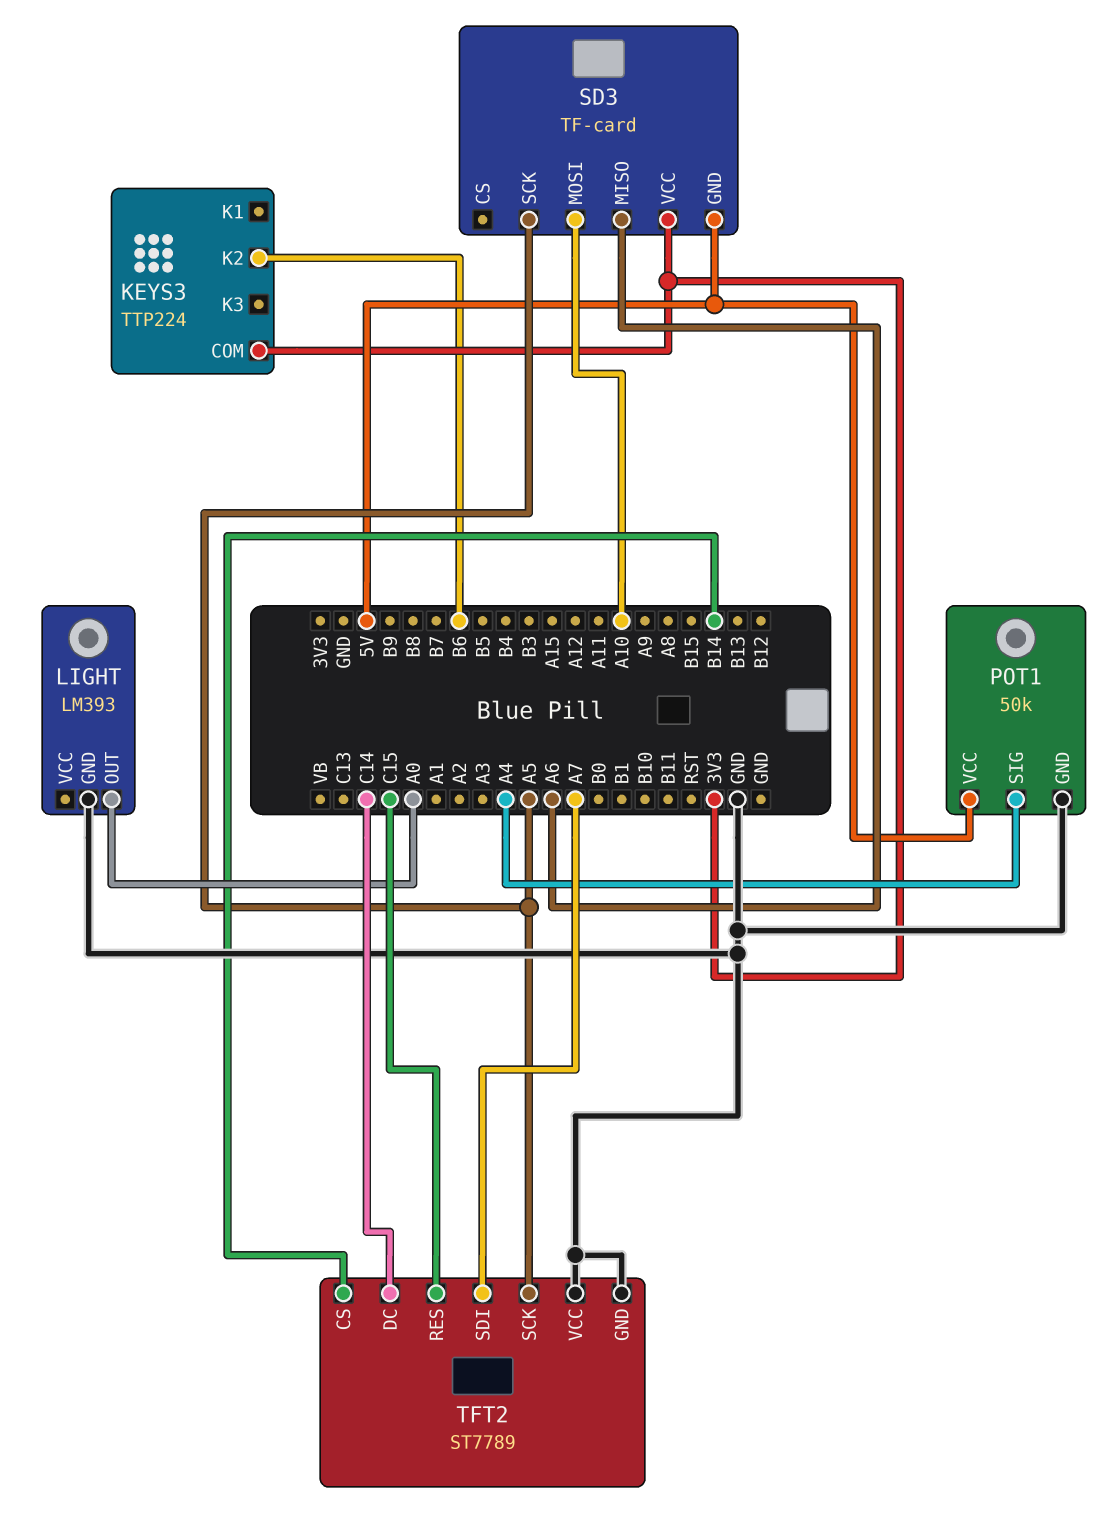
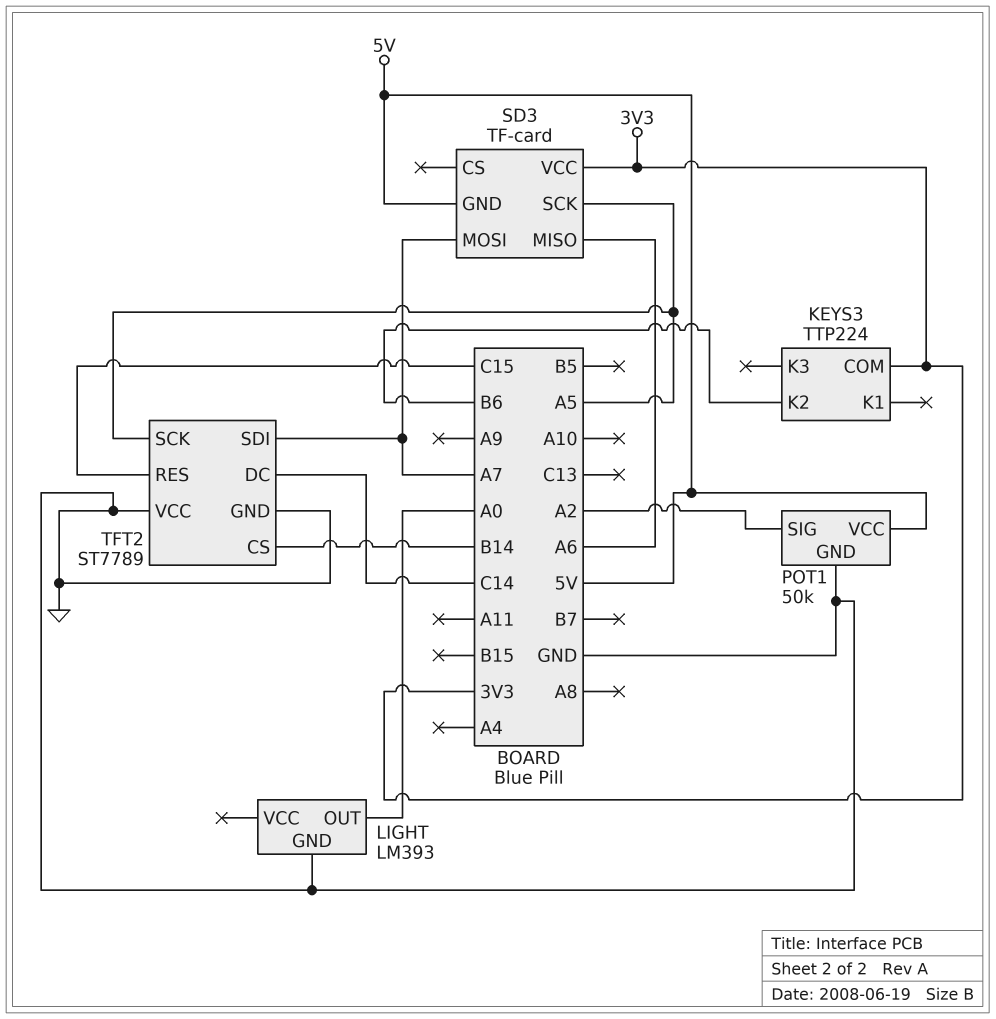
POT1 pin SIG: A4 -> A2
SD3 pin MOSI: A10 -> A7

